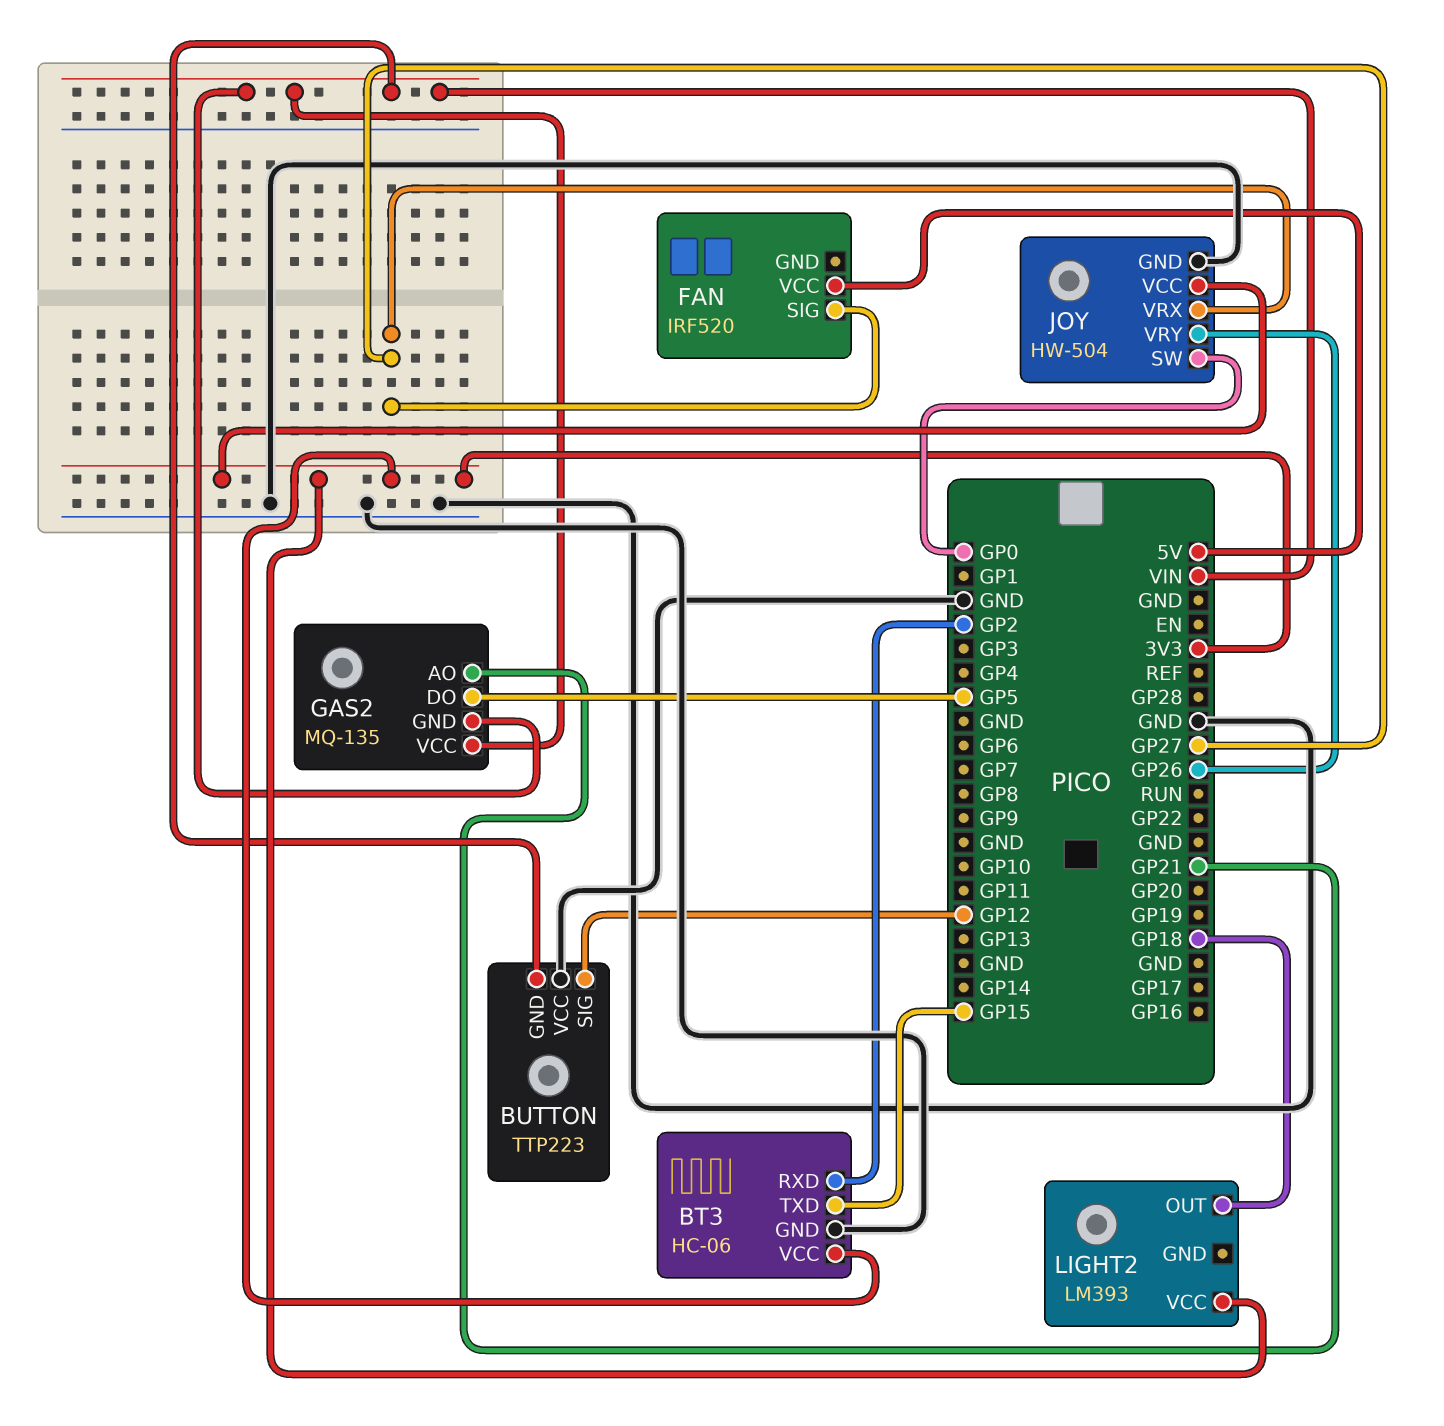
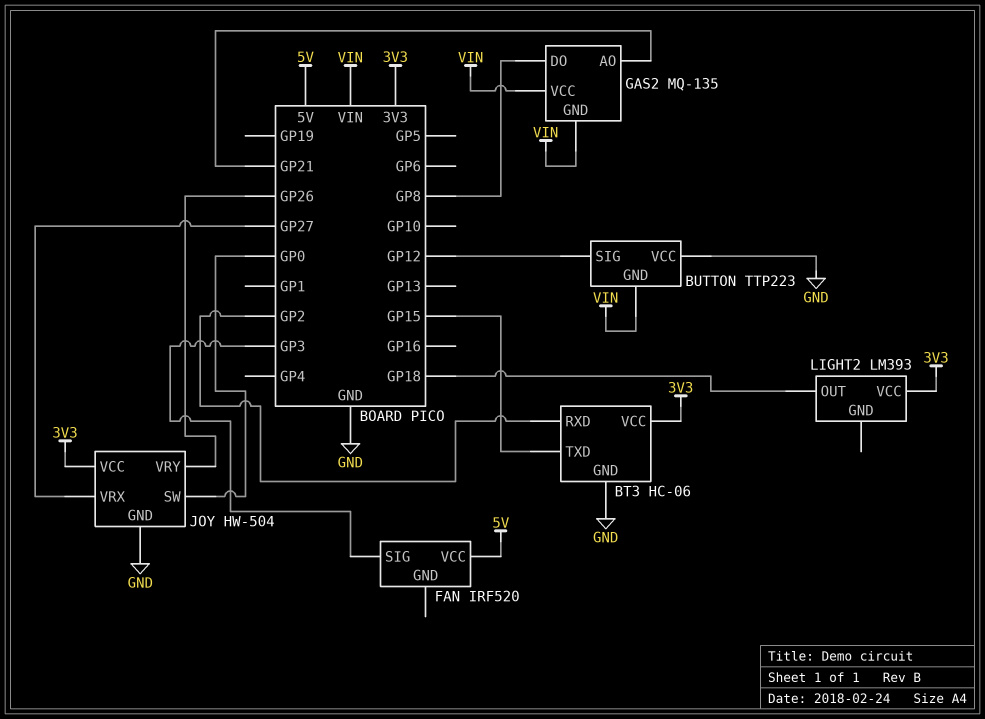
FAN pin SIG: GP27 -> GP3
GAS2 pin DO: GP5 -> GP8

